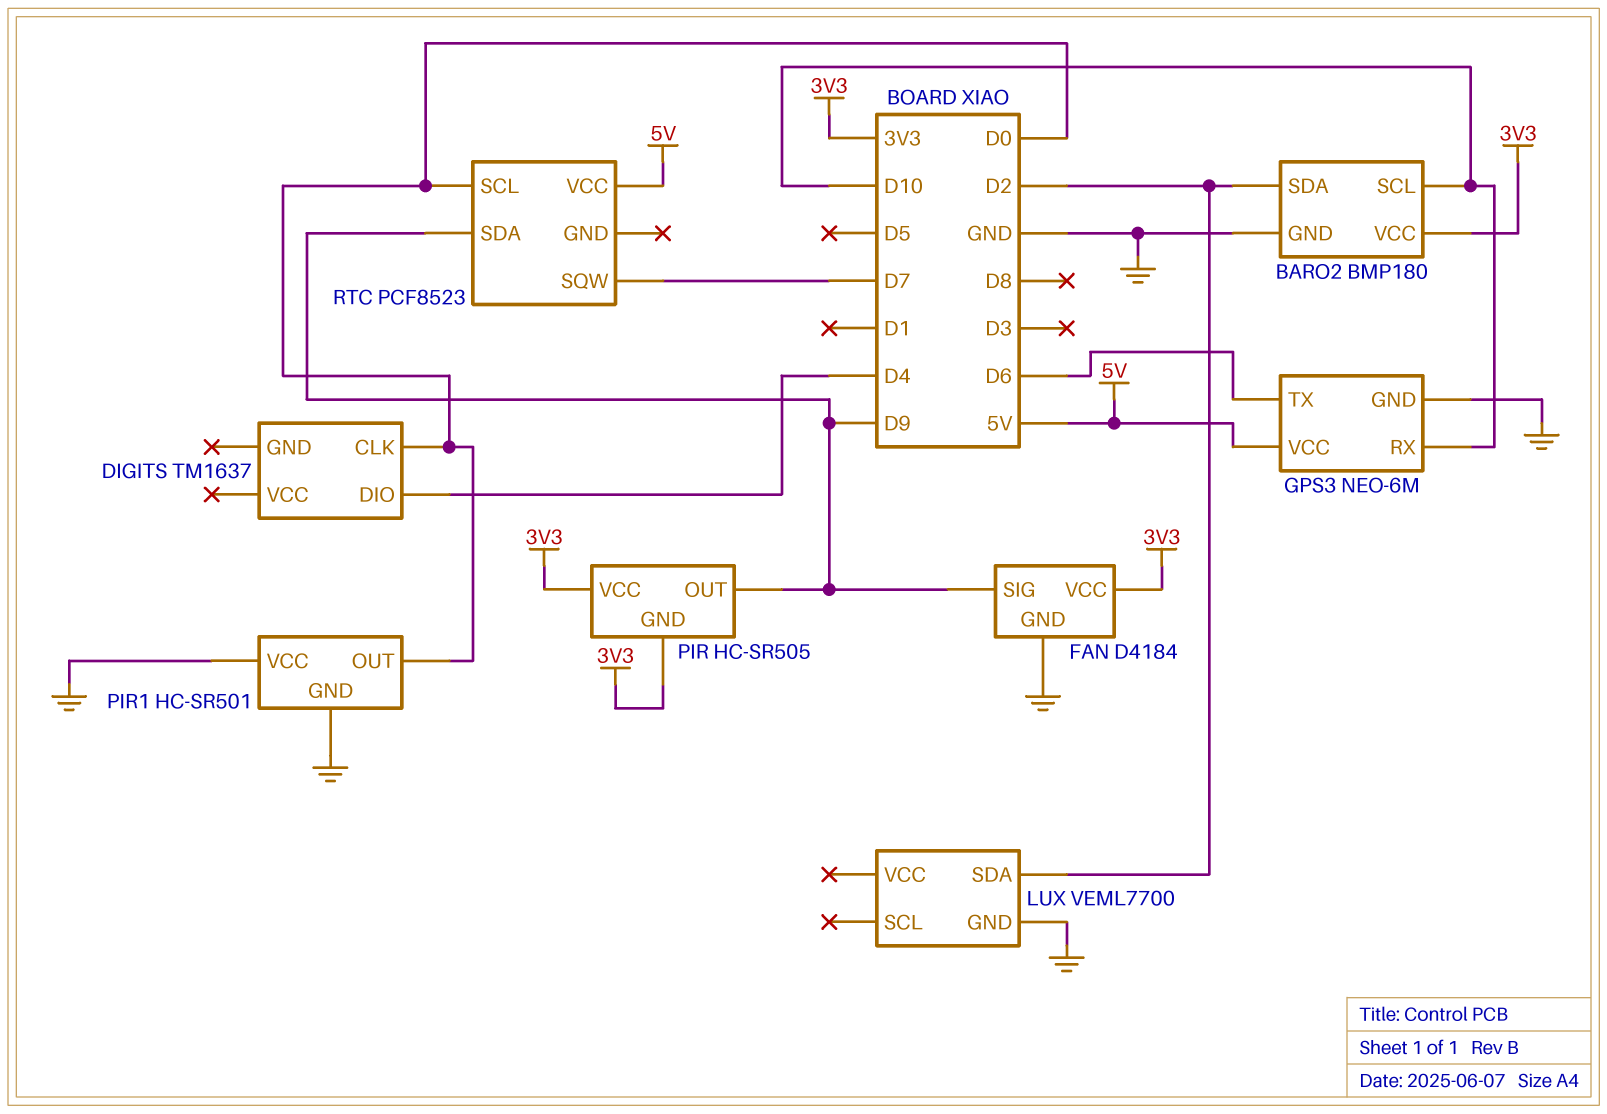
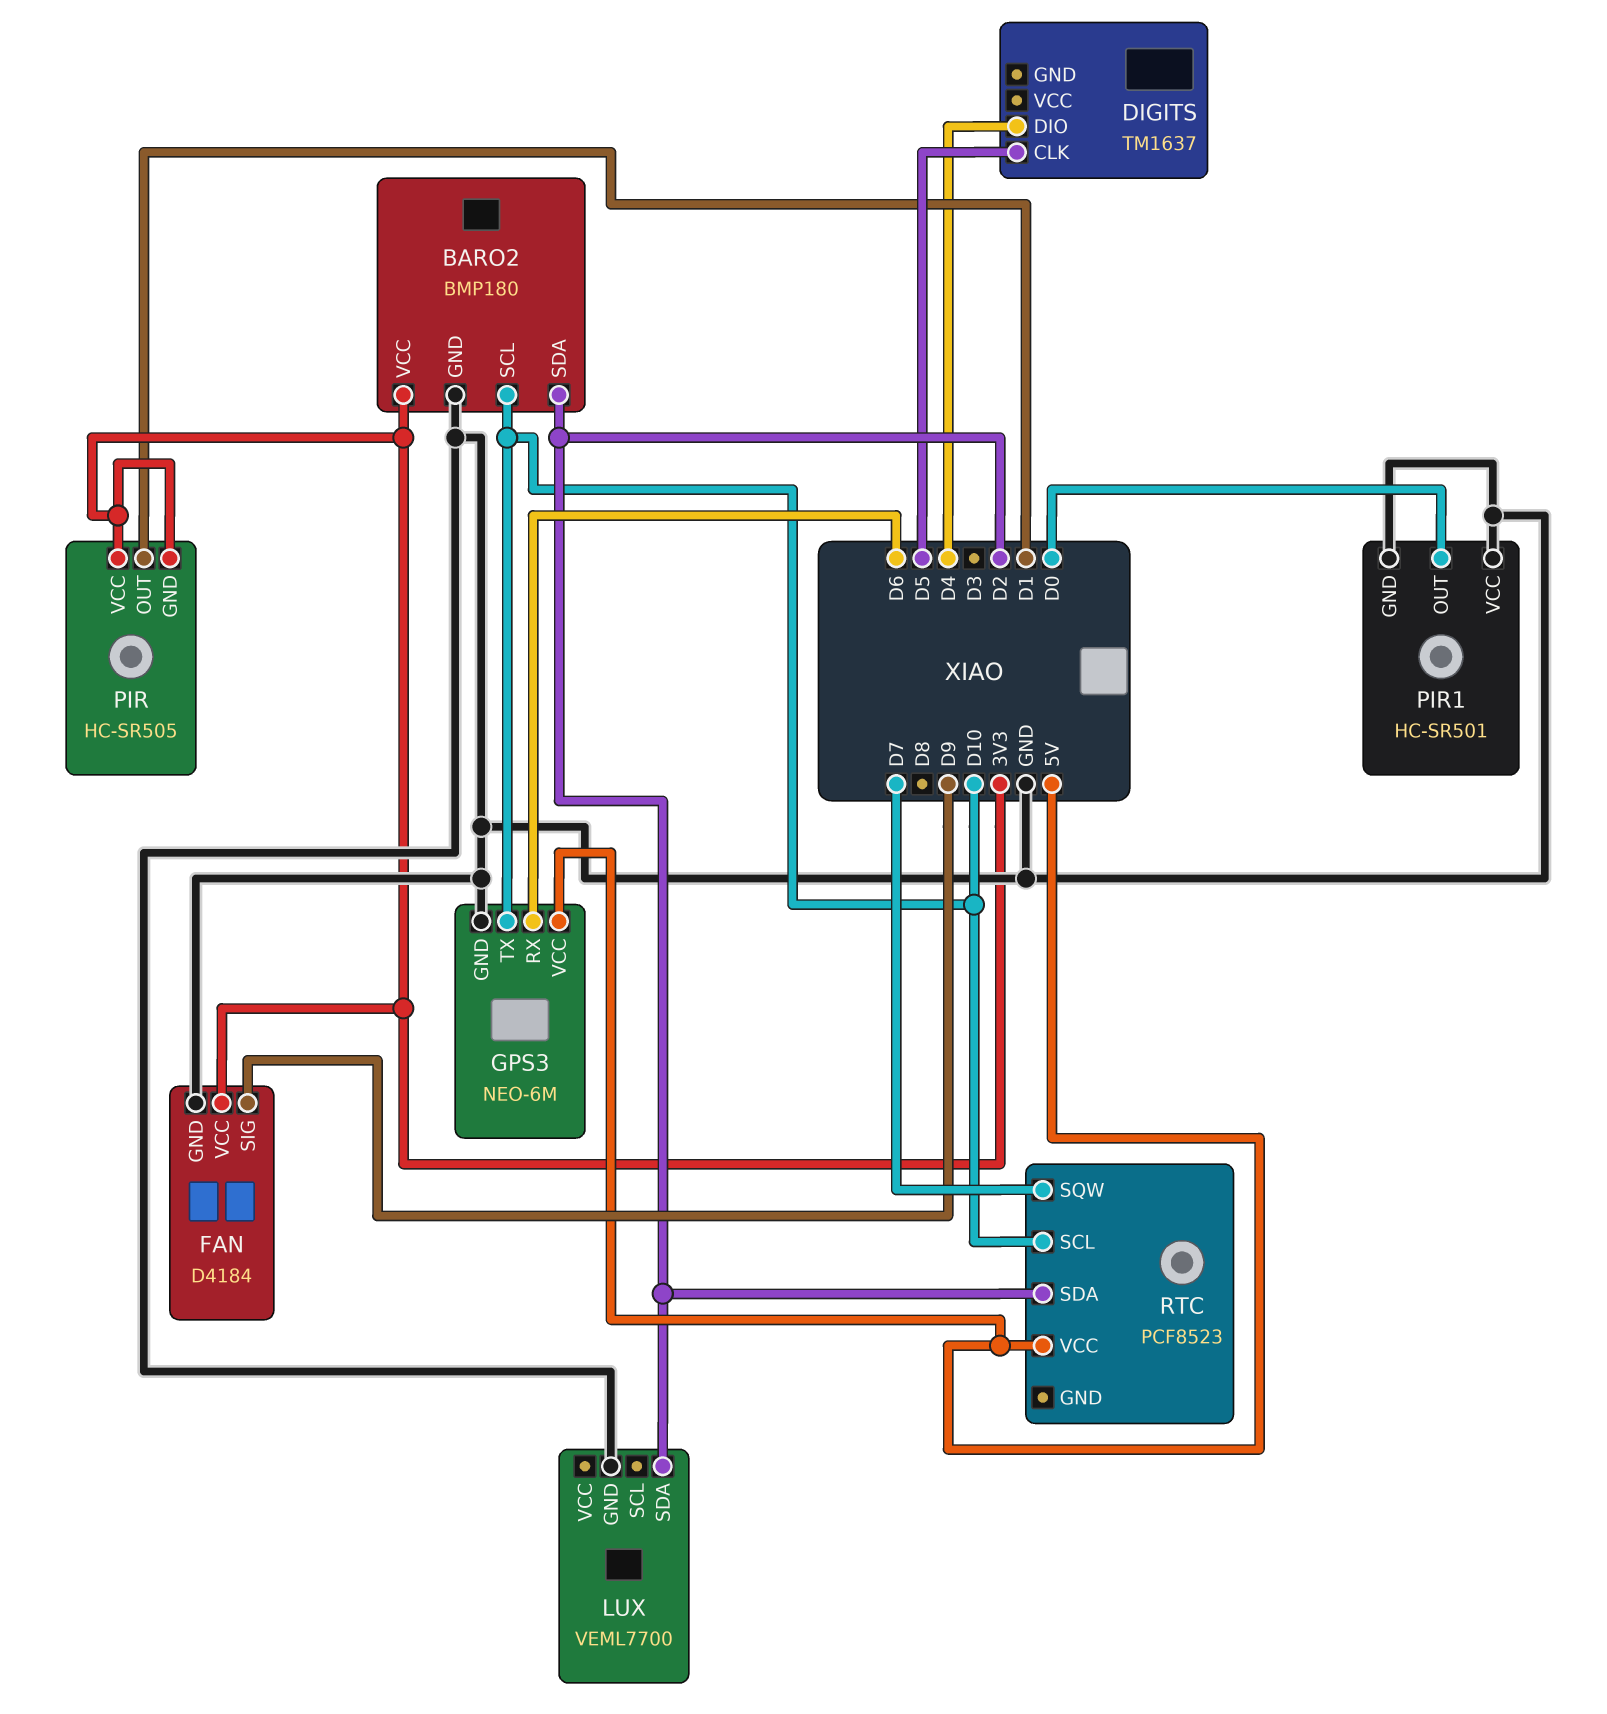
DIGITS pin CLK: D0 -> D5
GPS3 pin RX: D10 -> D6
GPS3 pin TX: D6 -> D10
PIR pin OUT: D9 -> D1
RTC pin SCL: D0 -> D10
RTC pin SDA: D9 -> D2

